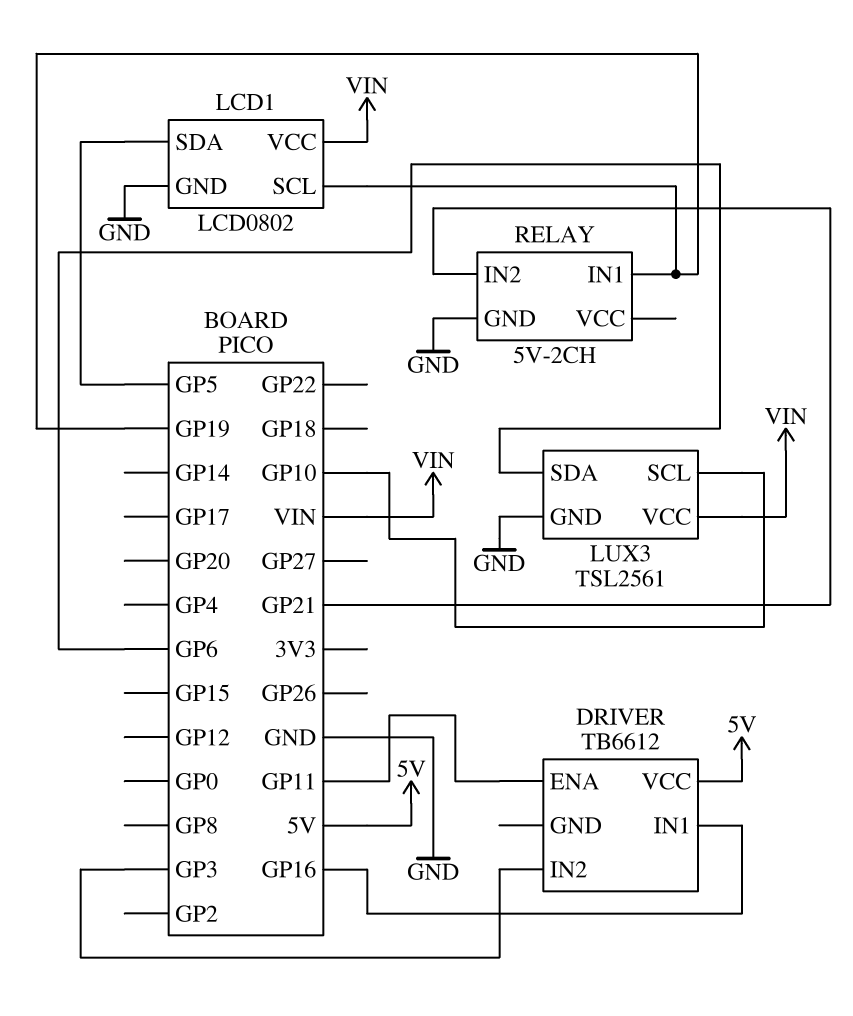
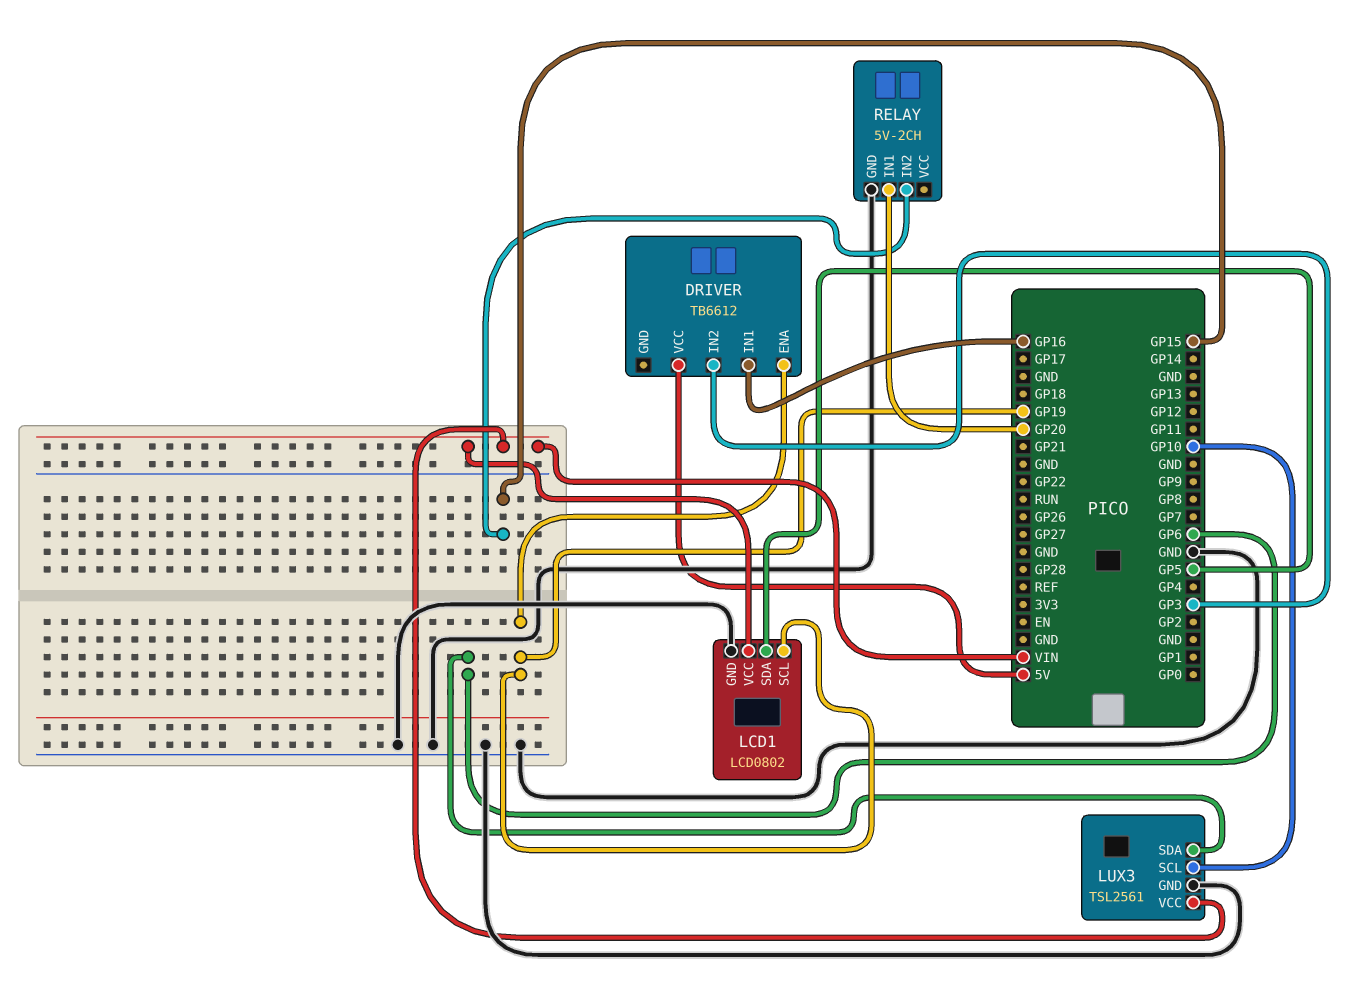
DRIVER pin ENA: GP11 -> GP19
RELAY pin IN1: GP19 -> GP20
RELAY pin IN2: GP21 -> GP15

